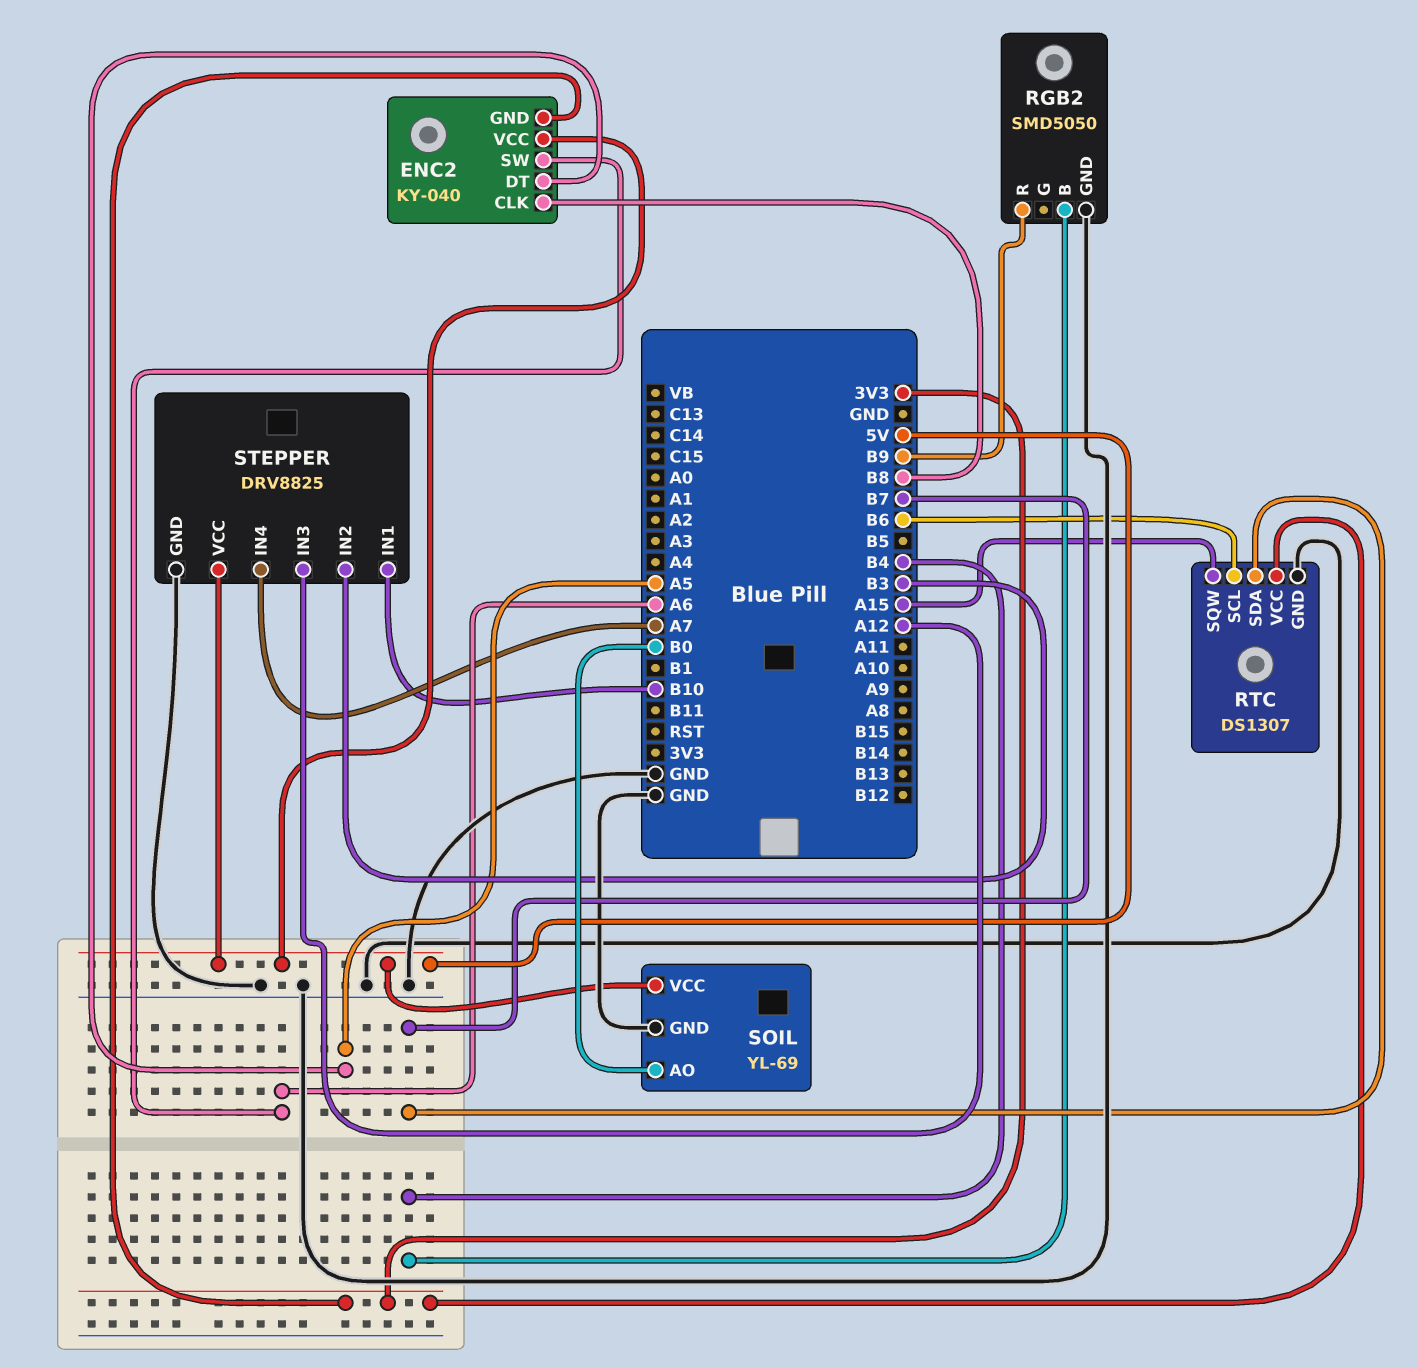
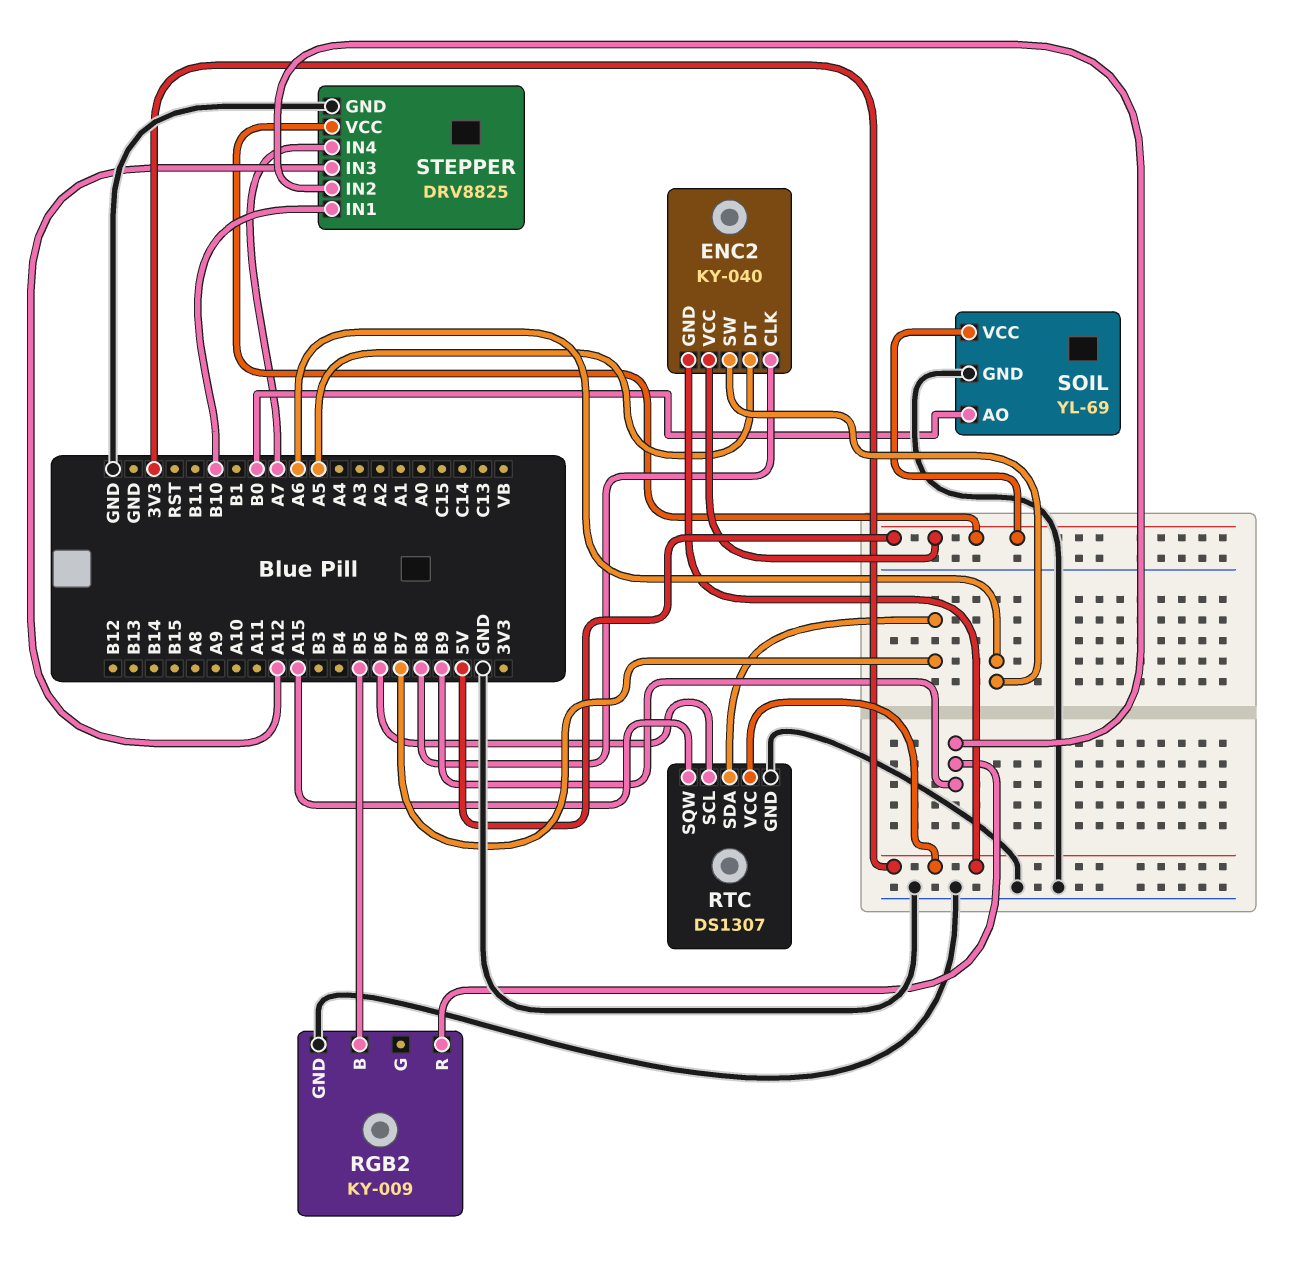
RGB2: SMD5050 -> KY-009
RGB2 pin B: B4 -> B5
STEPPER pin IN2: B3 -> B9

